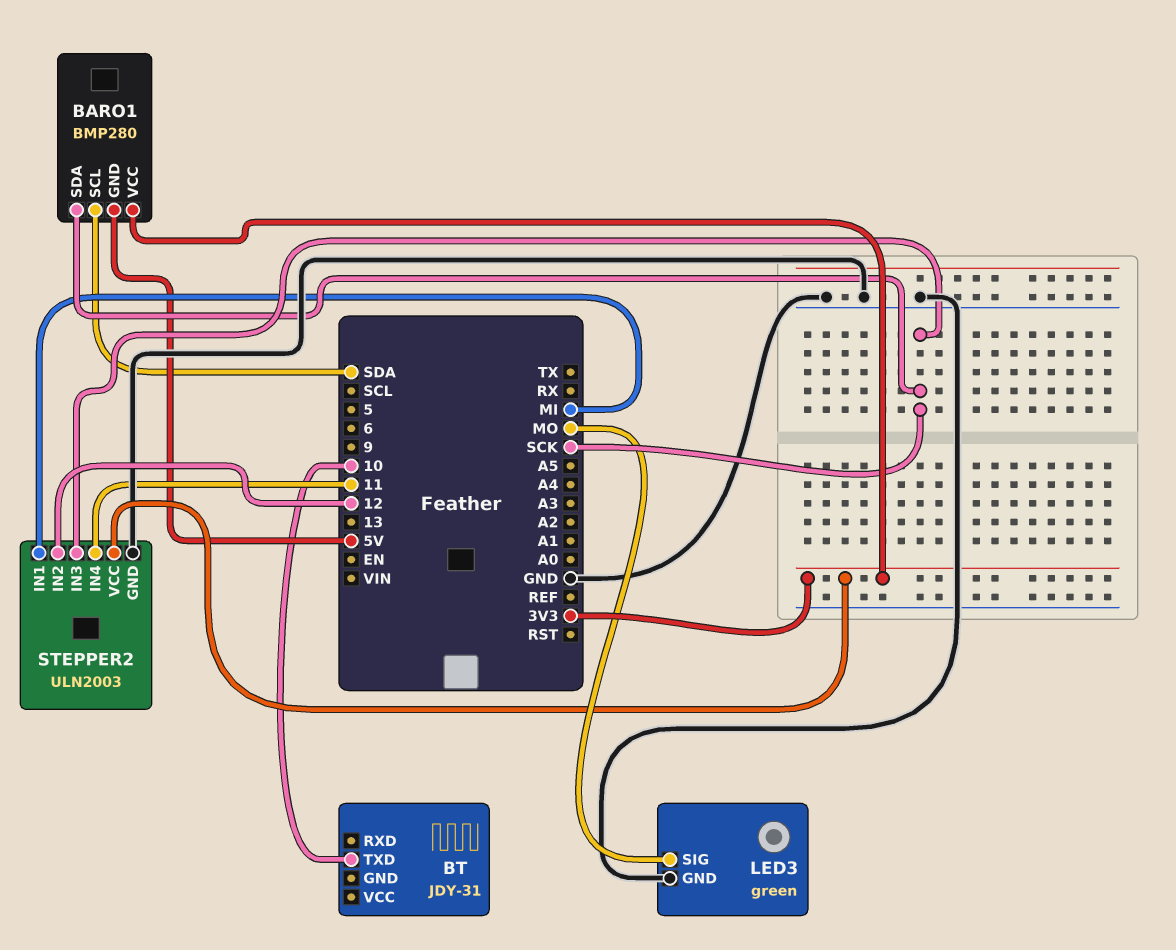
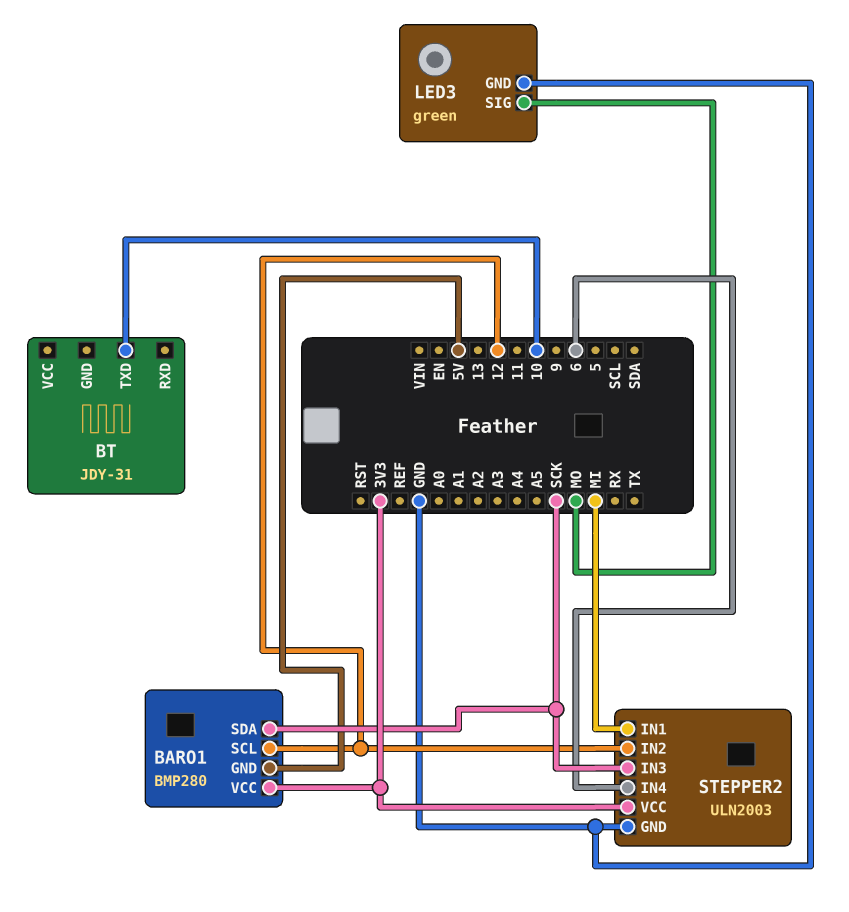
BARO1 pin SCL: SDA -> 12
STEPPER2 pin IN4: 11 -> 6

